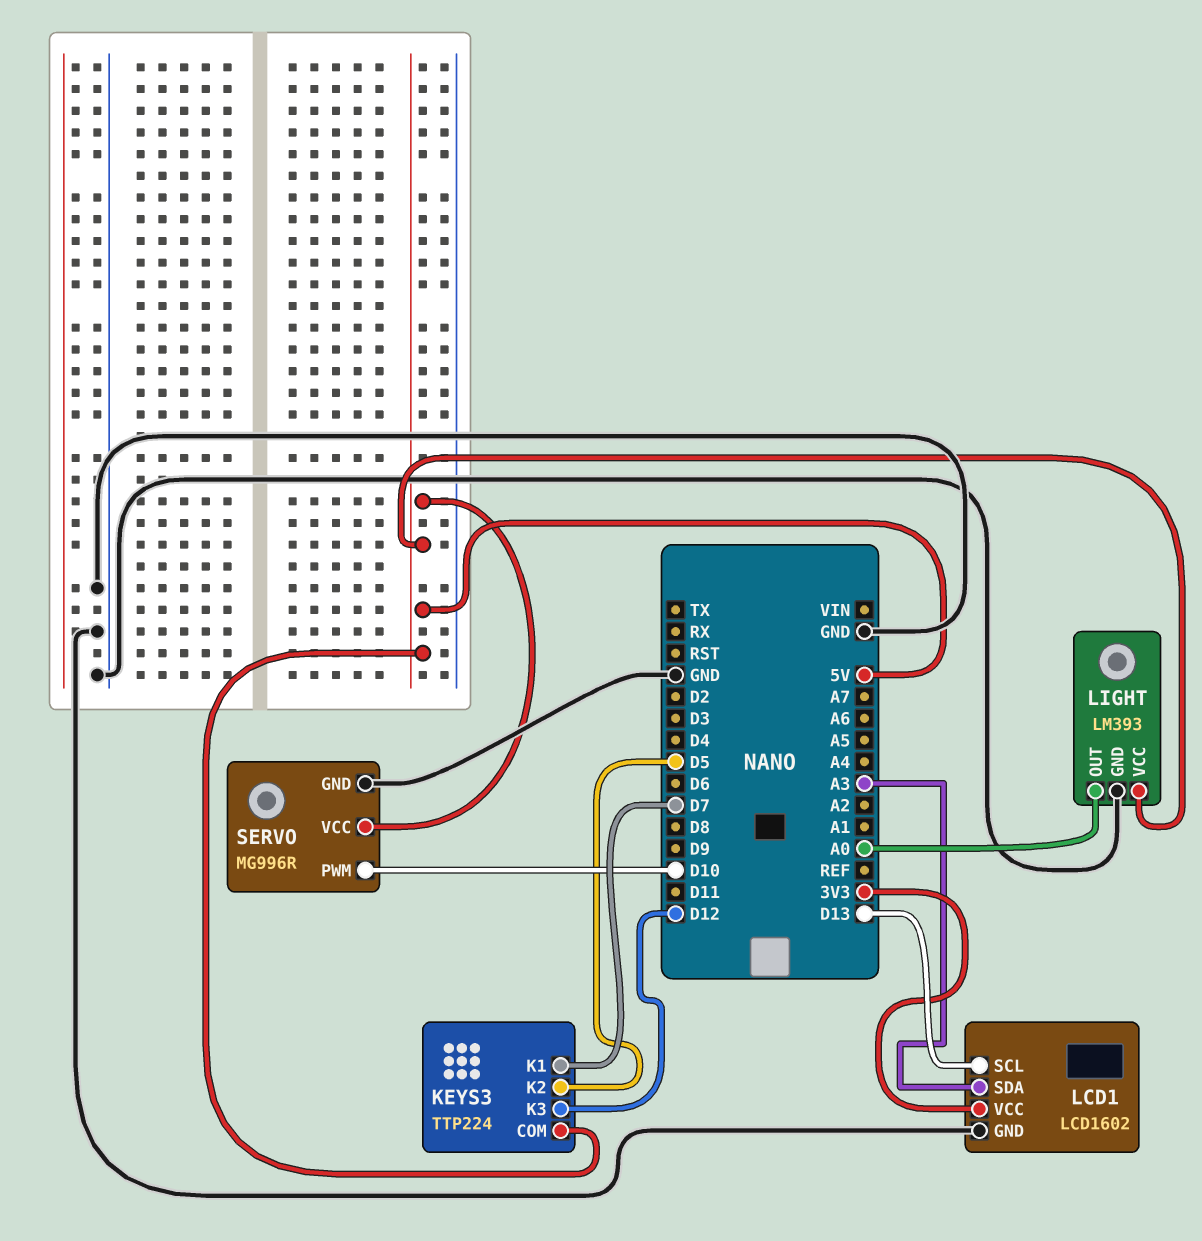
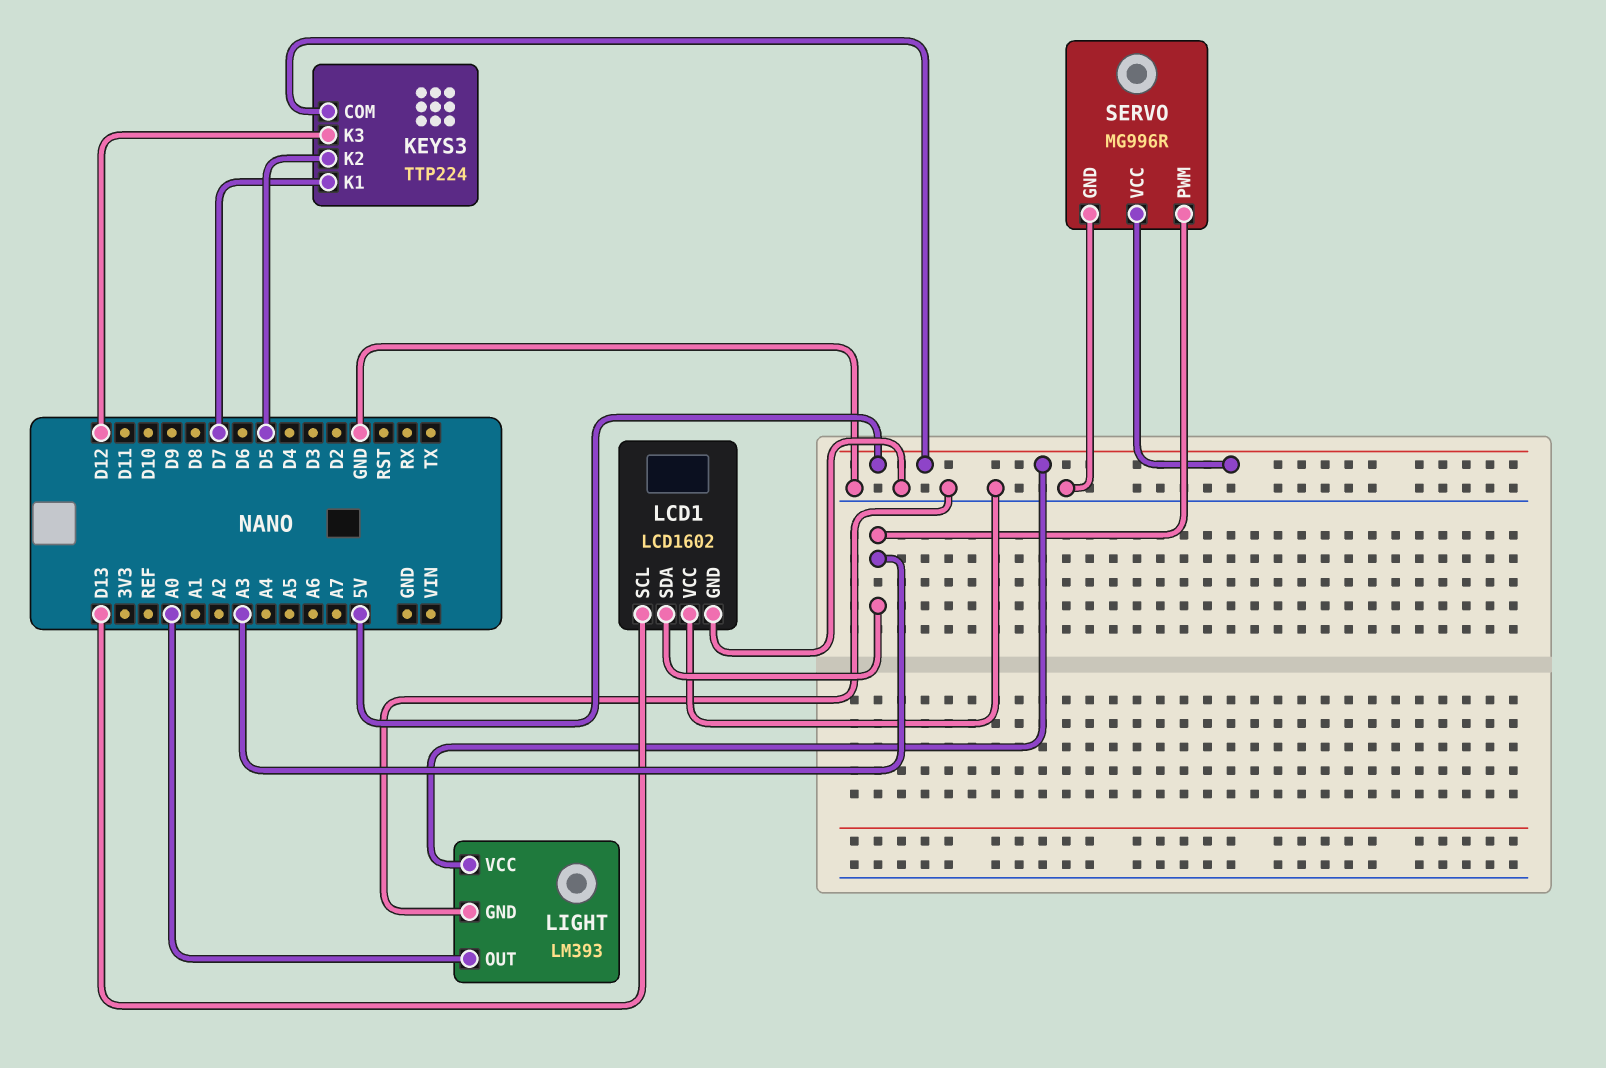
LCD1 pin VCC: 3V3 -> GND
SERVO pin PWM: D10 -> A3

